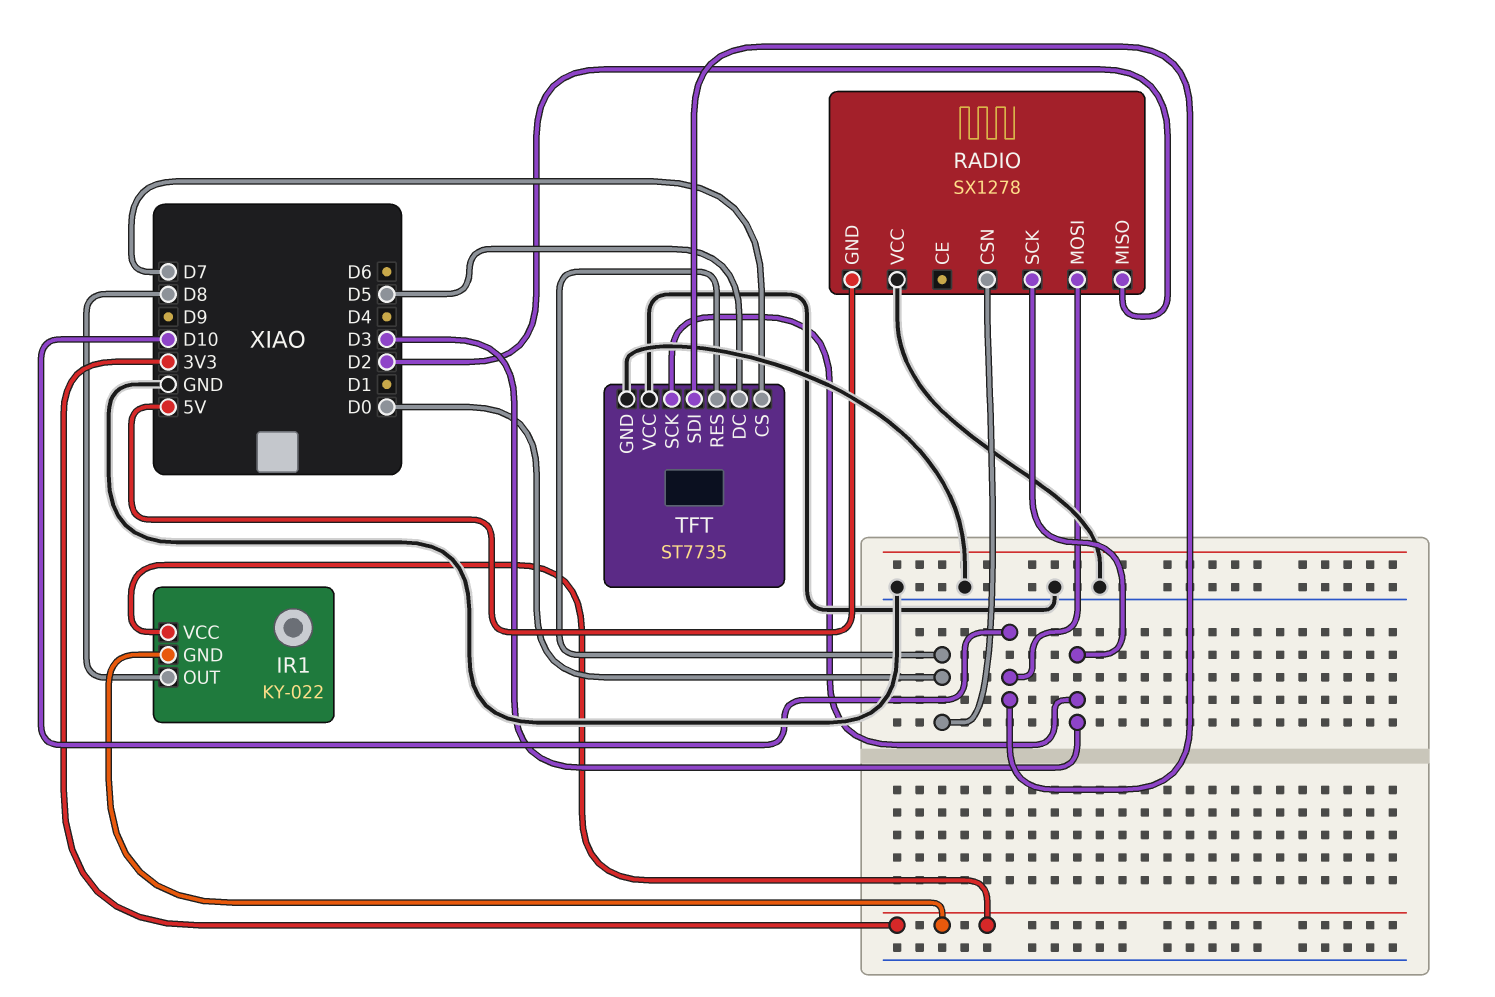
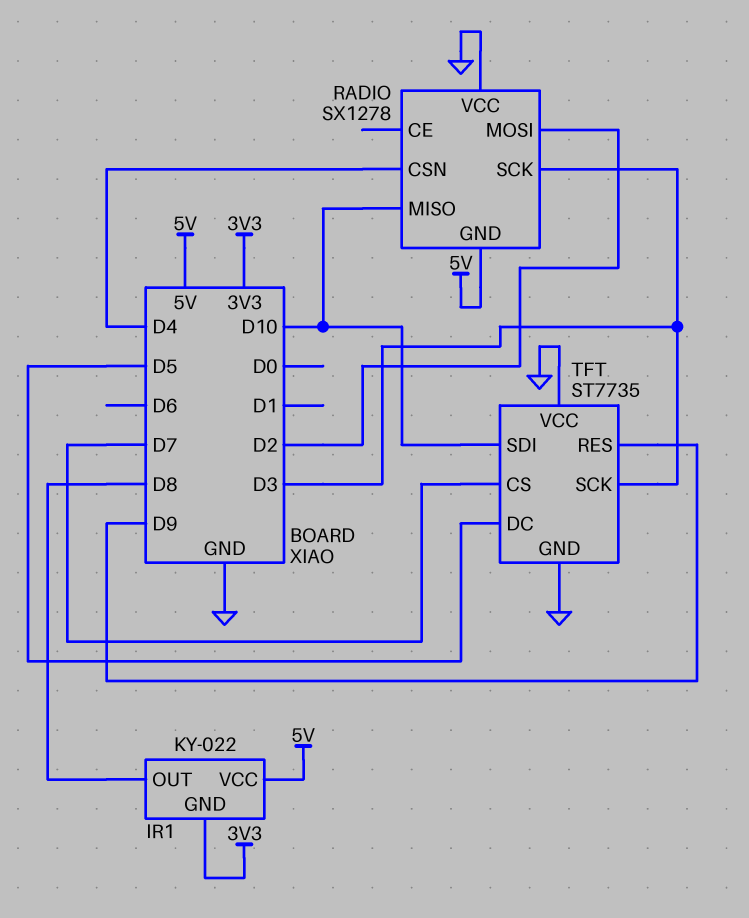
IR1 pin VCC: 3V3 -> 5V
RADIO pin CSN: D0 -> D4
RADIO pin MISO: D2 -> D10
RADIO pin MOSI: D10 -> D2
TFT pin RES: D0 -> D9

